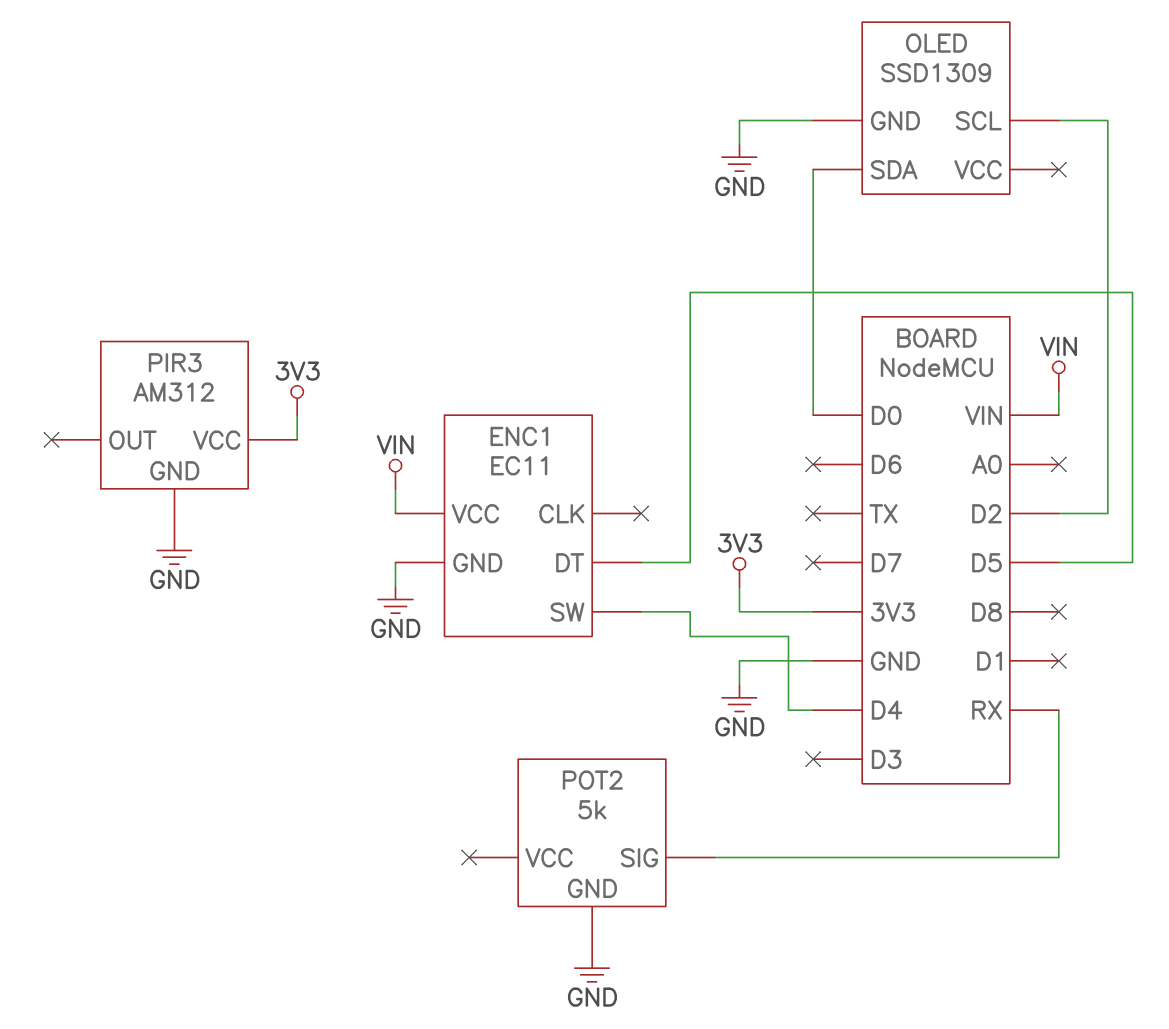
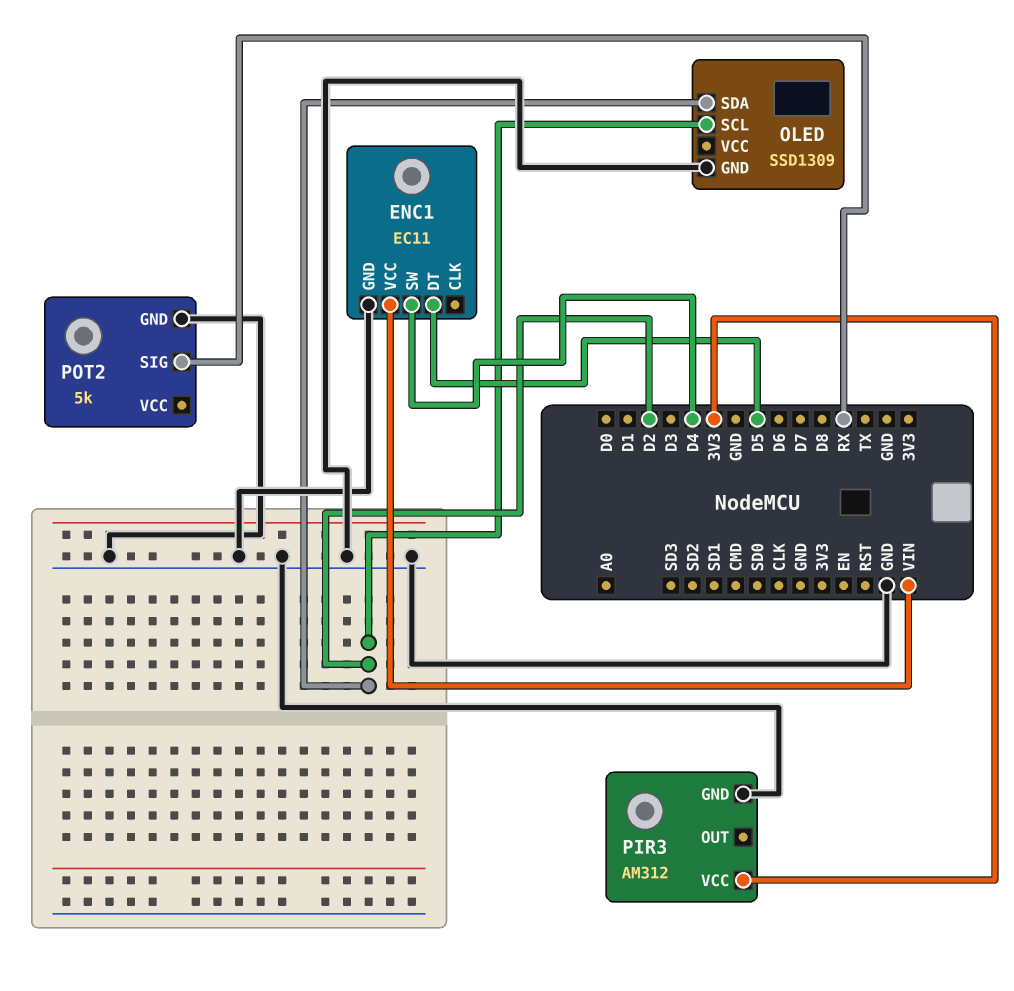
OLED pin SDA: D0 -> D2

